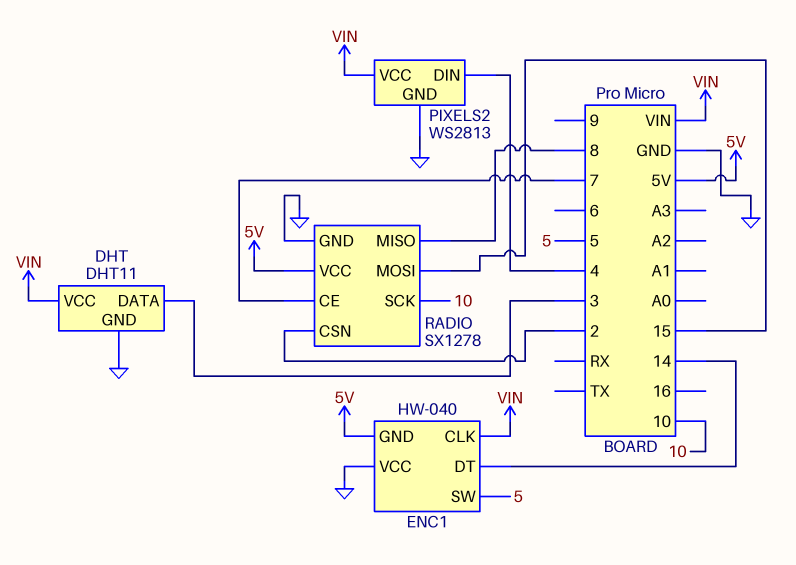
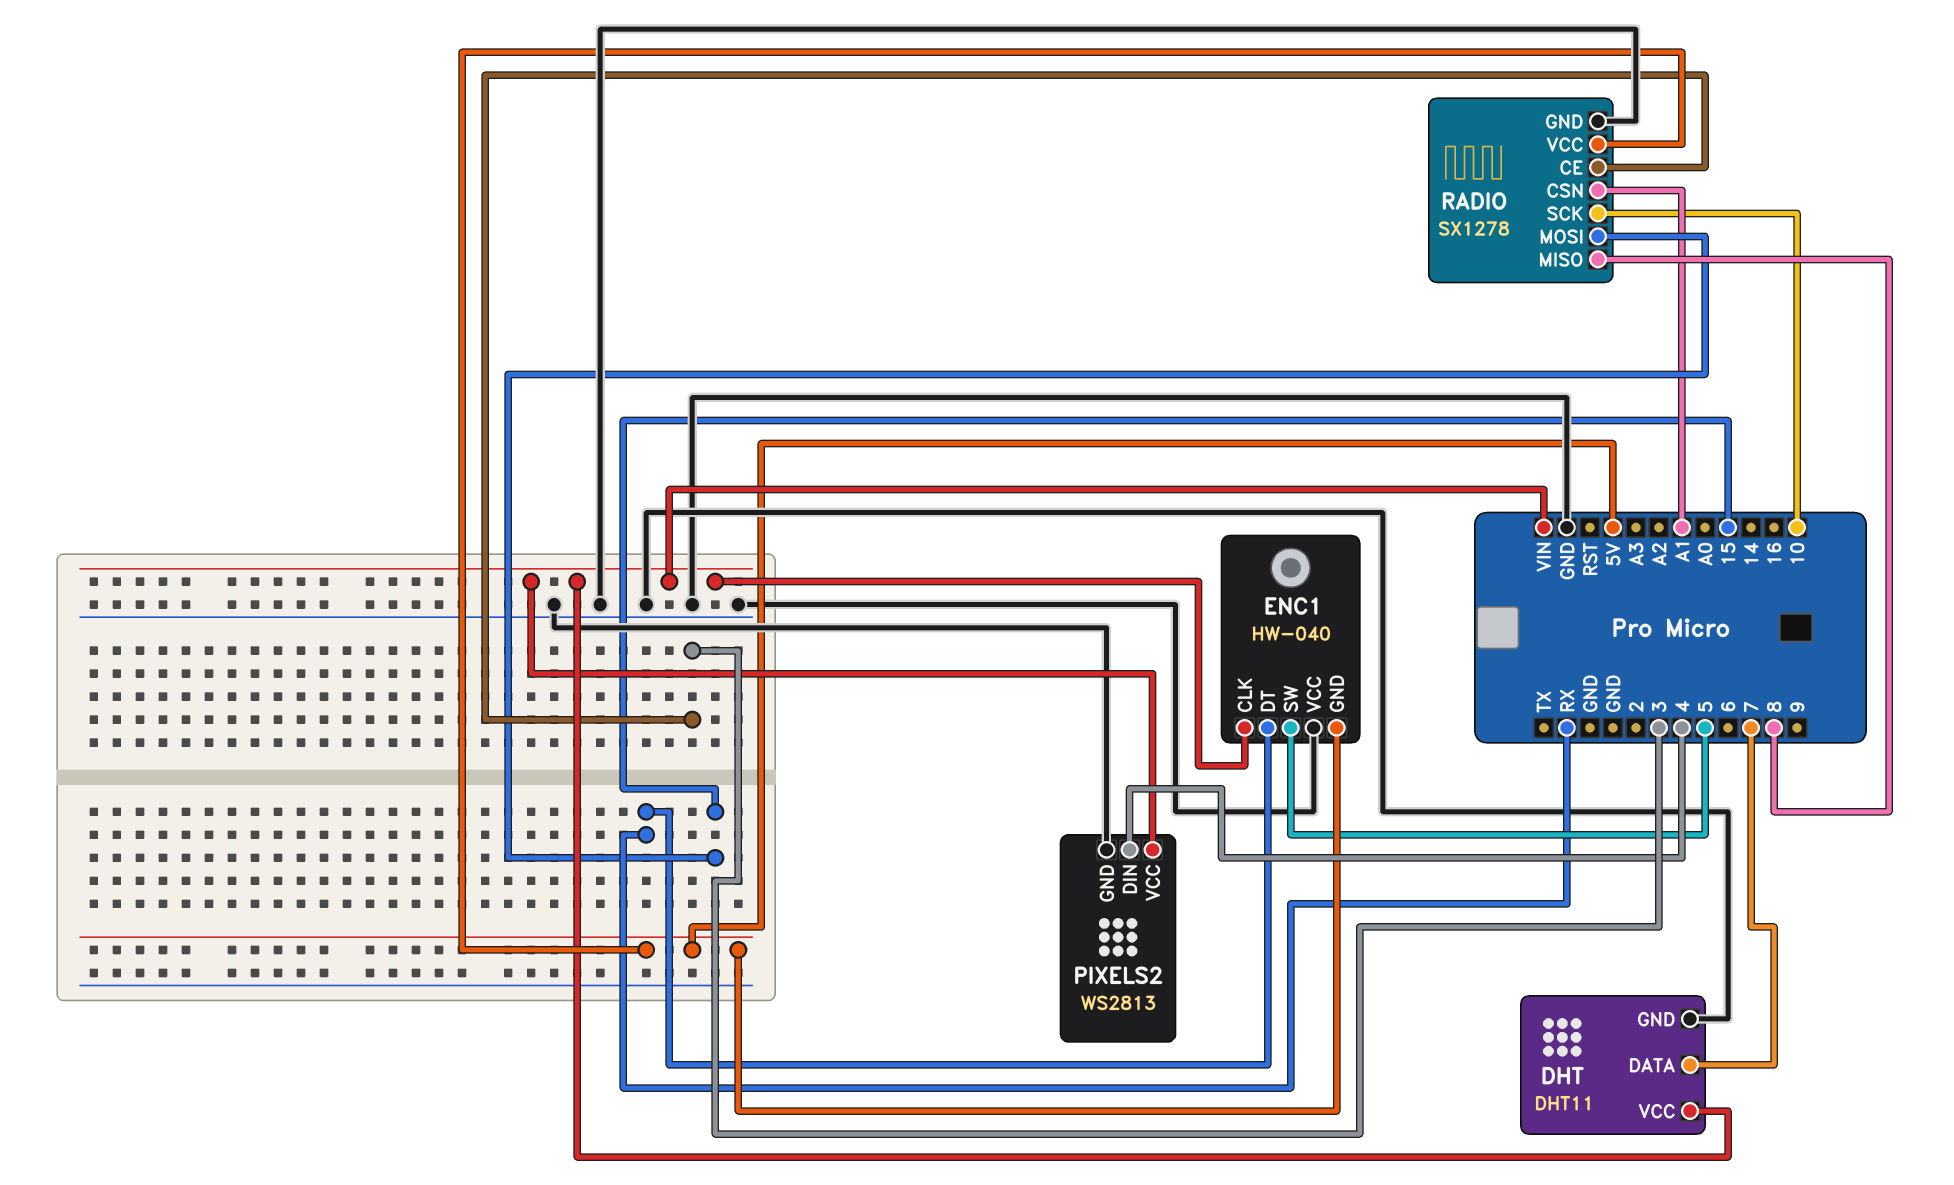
DHT pin DATA: 3 -> 7
ENC1 pin DT: 14 -> RX
RADIO pin CE: 7 -> 3
RADIO pin CSN: 2 -> A1

